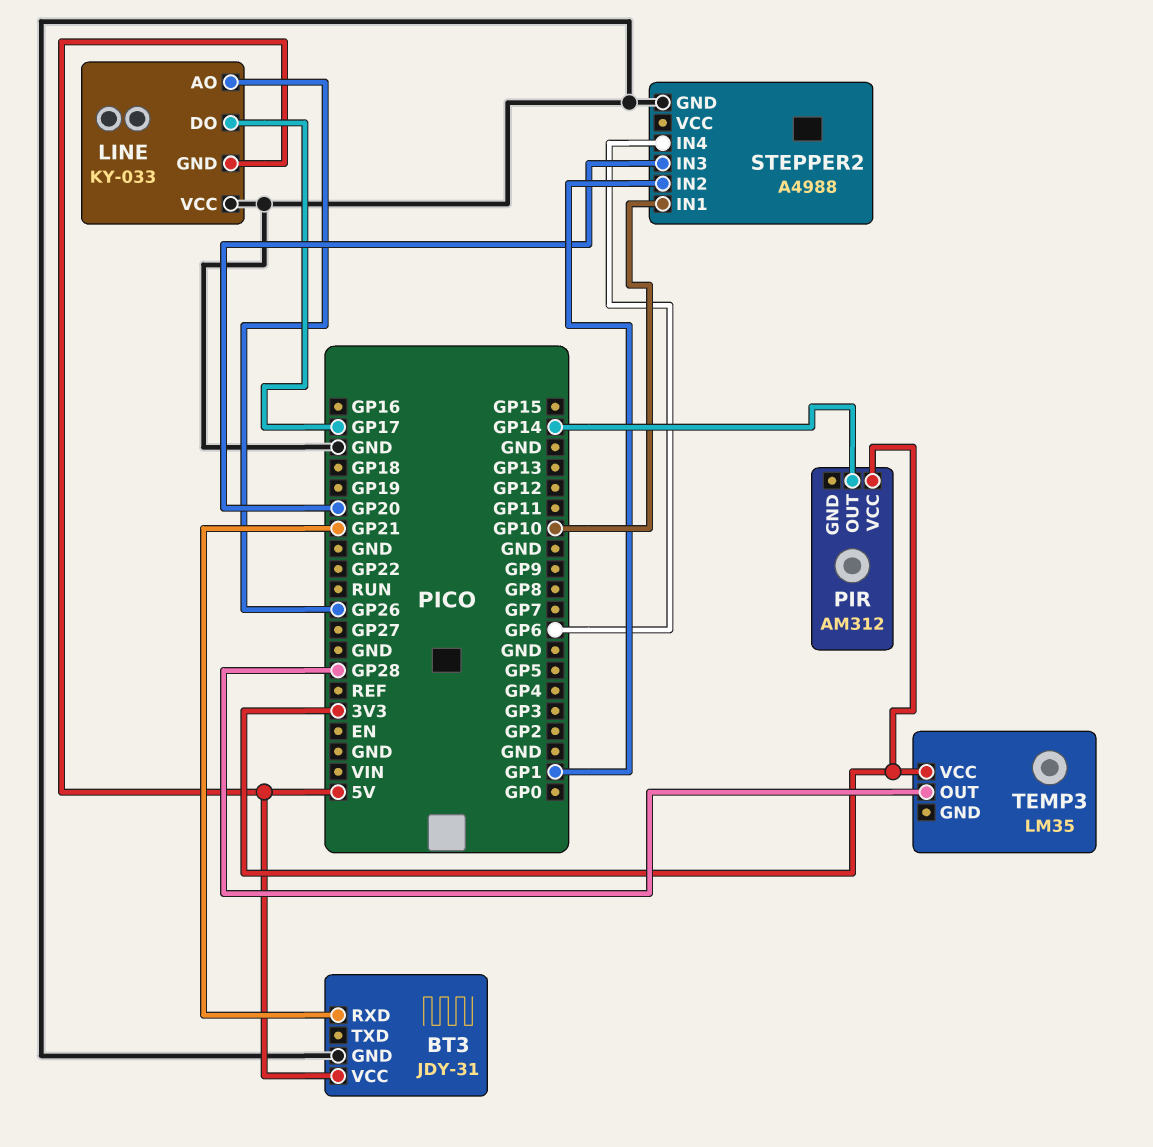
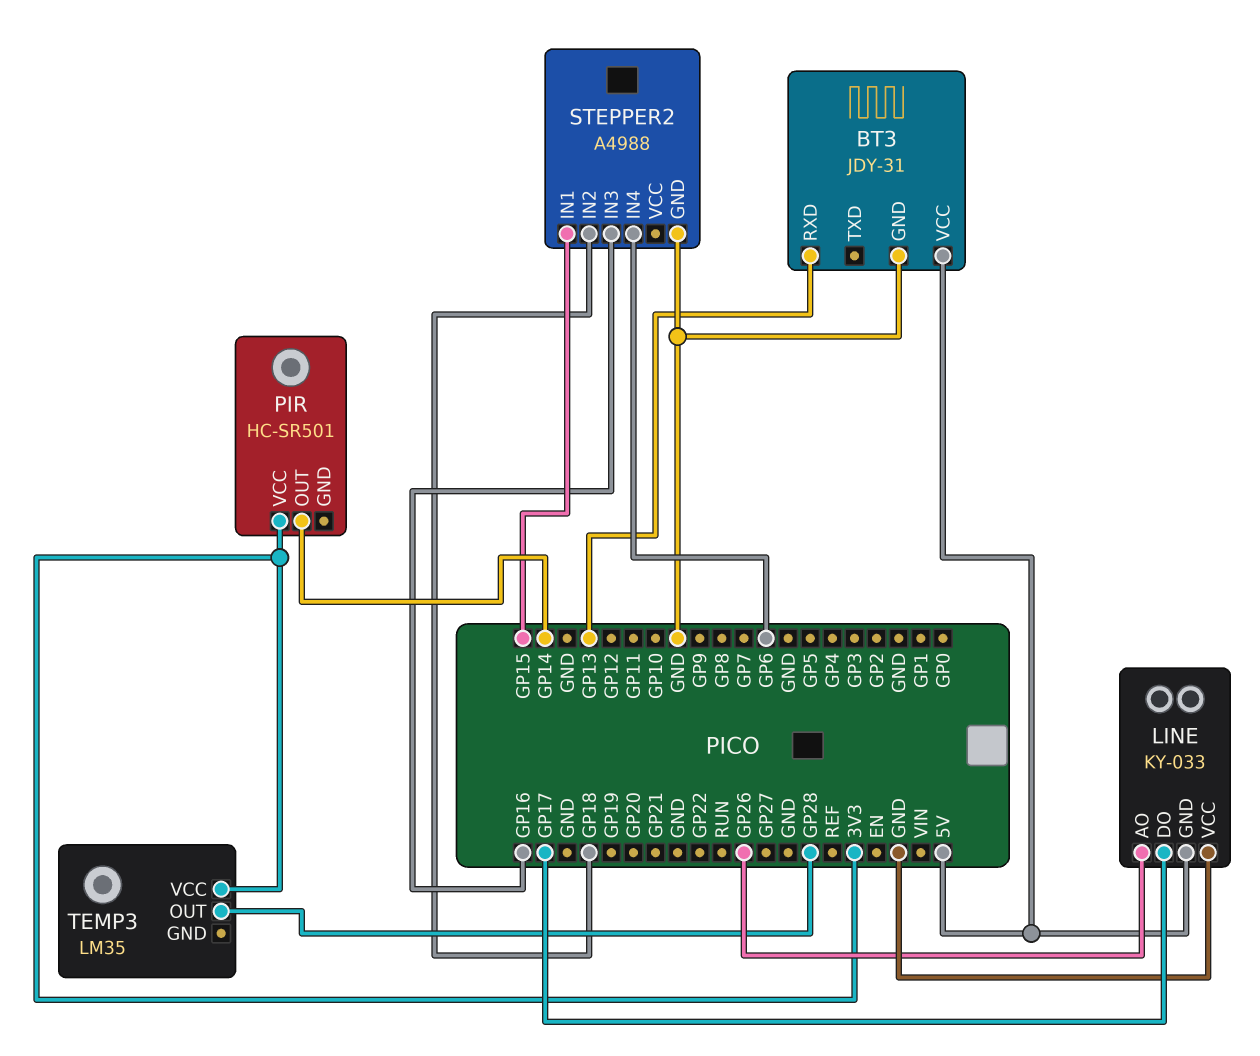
BT3 pin RXD: GP21 -> GP13
PIR: AM312 -> HC-SR501
STEPPER2 pin IN1: GP10 -> GP15
STEPPER2 pin IN2: GP1 -> GP18
STEPPER2 pin IN3: GP20 -> GP16

